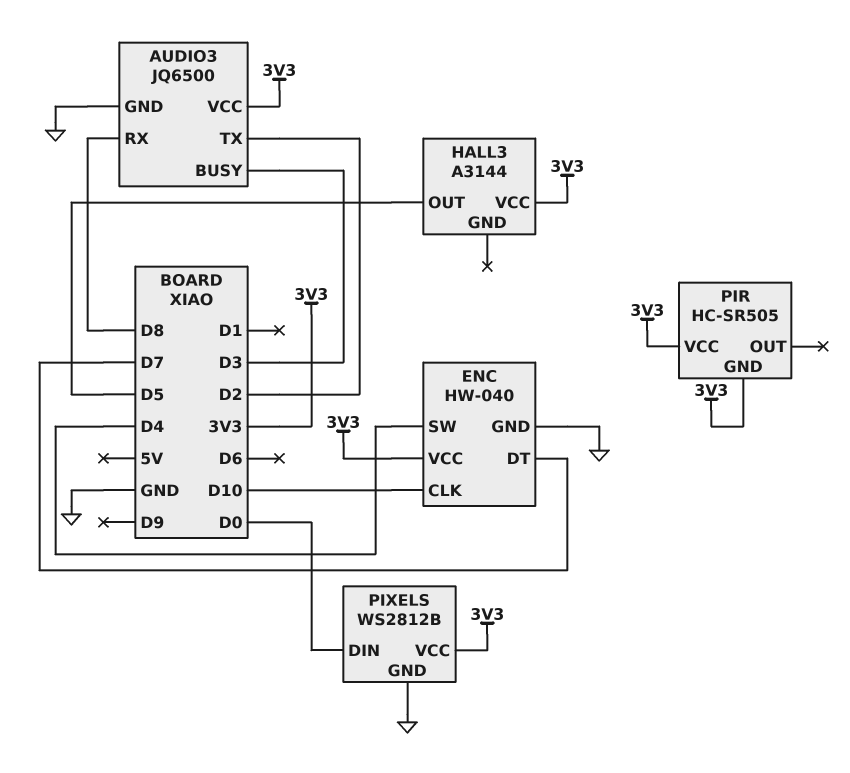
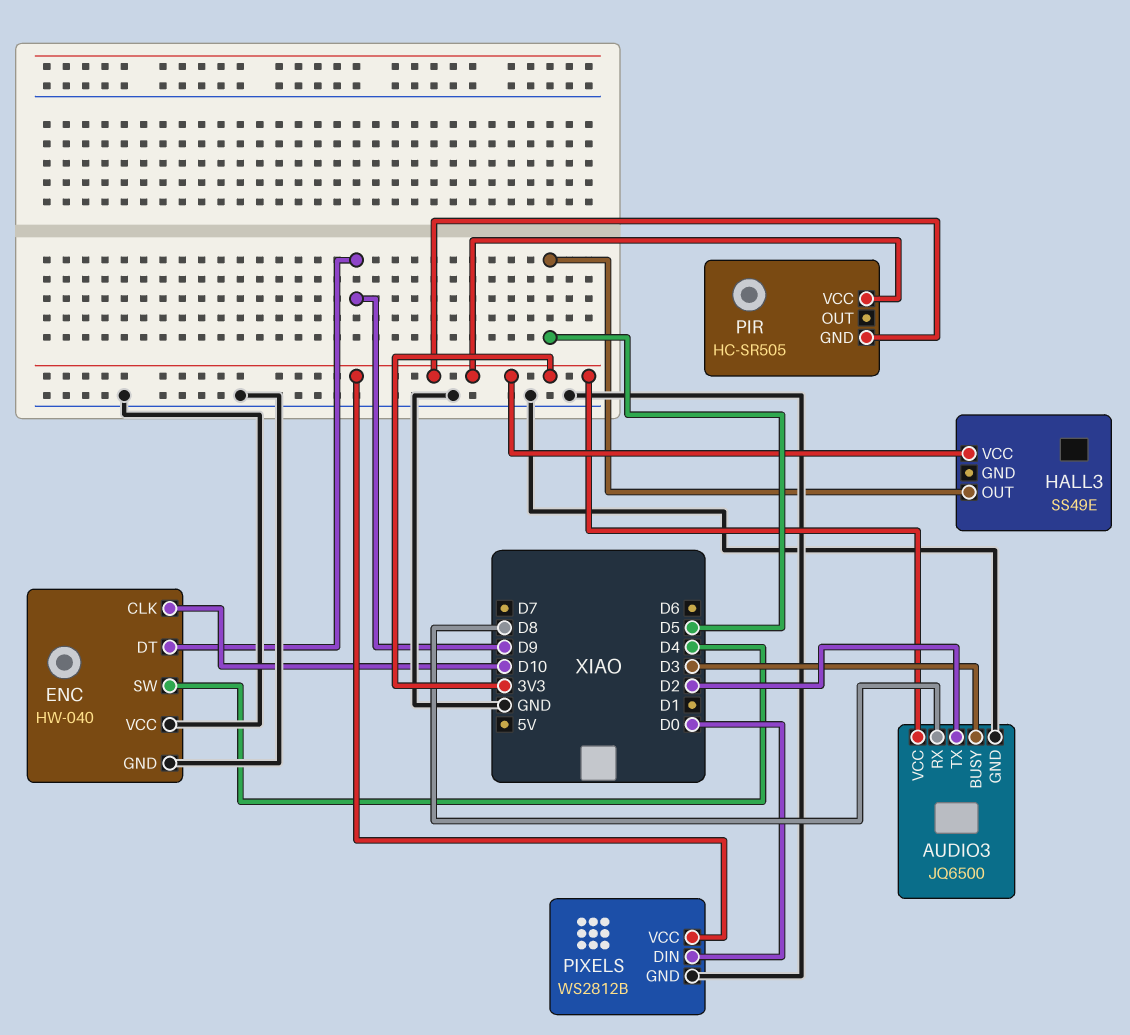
ENC pin DT: D7 -> D9
ENC pin VCC: 3V3 -> GND
HALL3: A3144 -> SS49E

